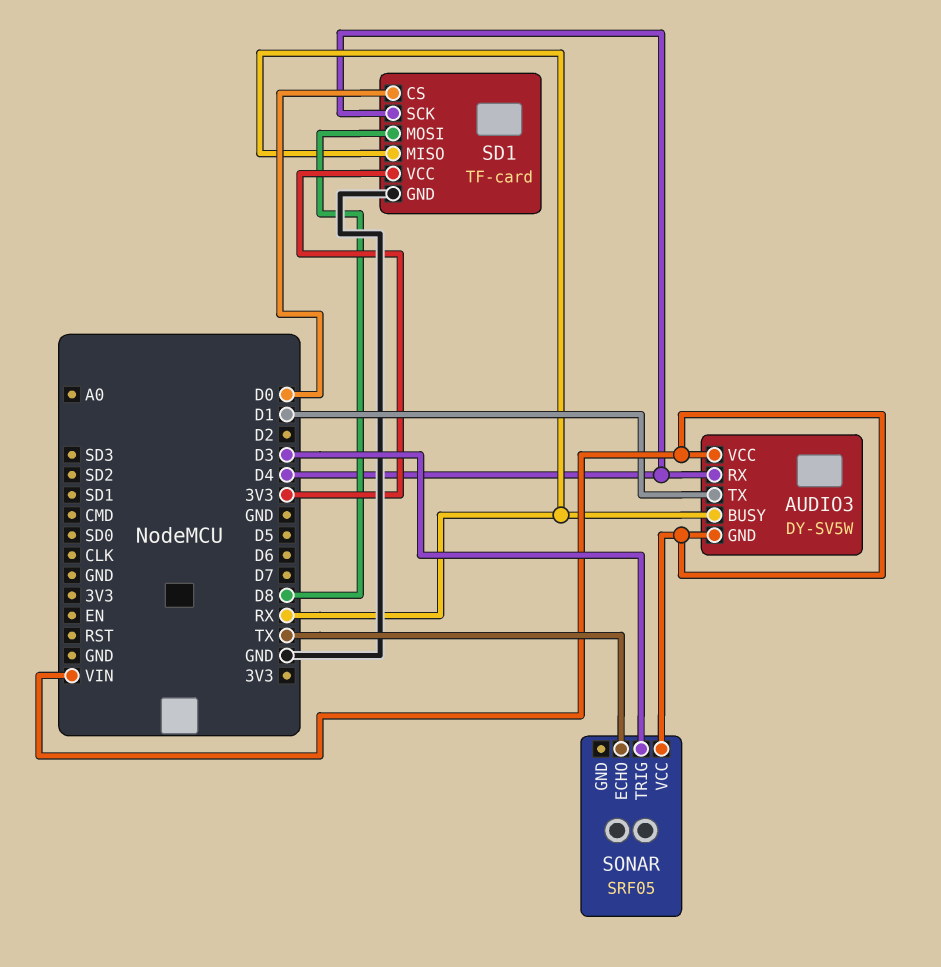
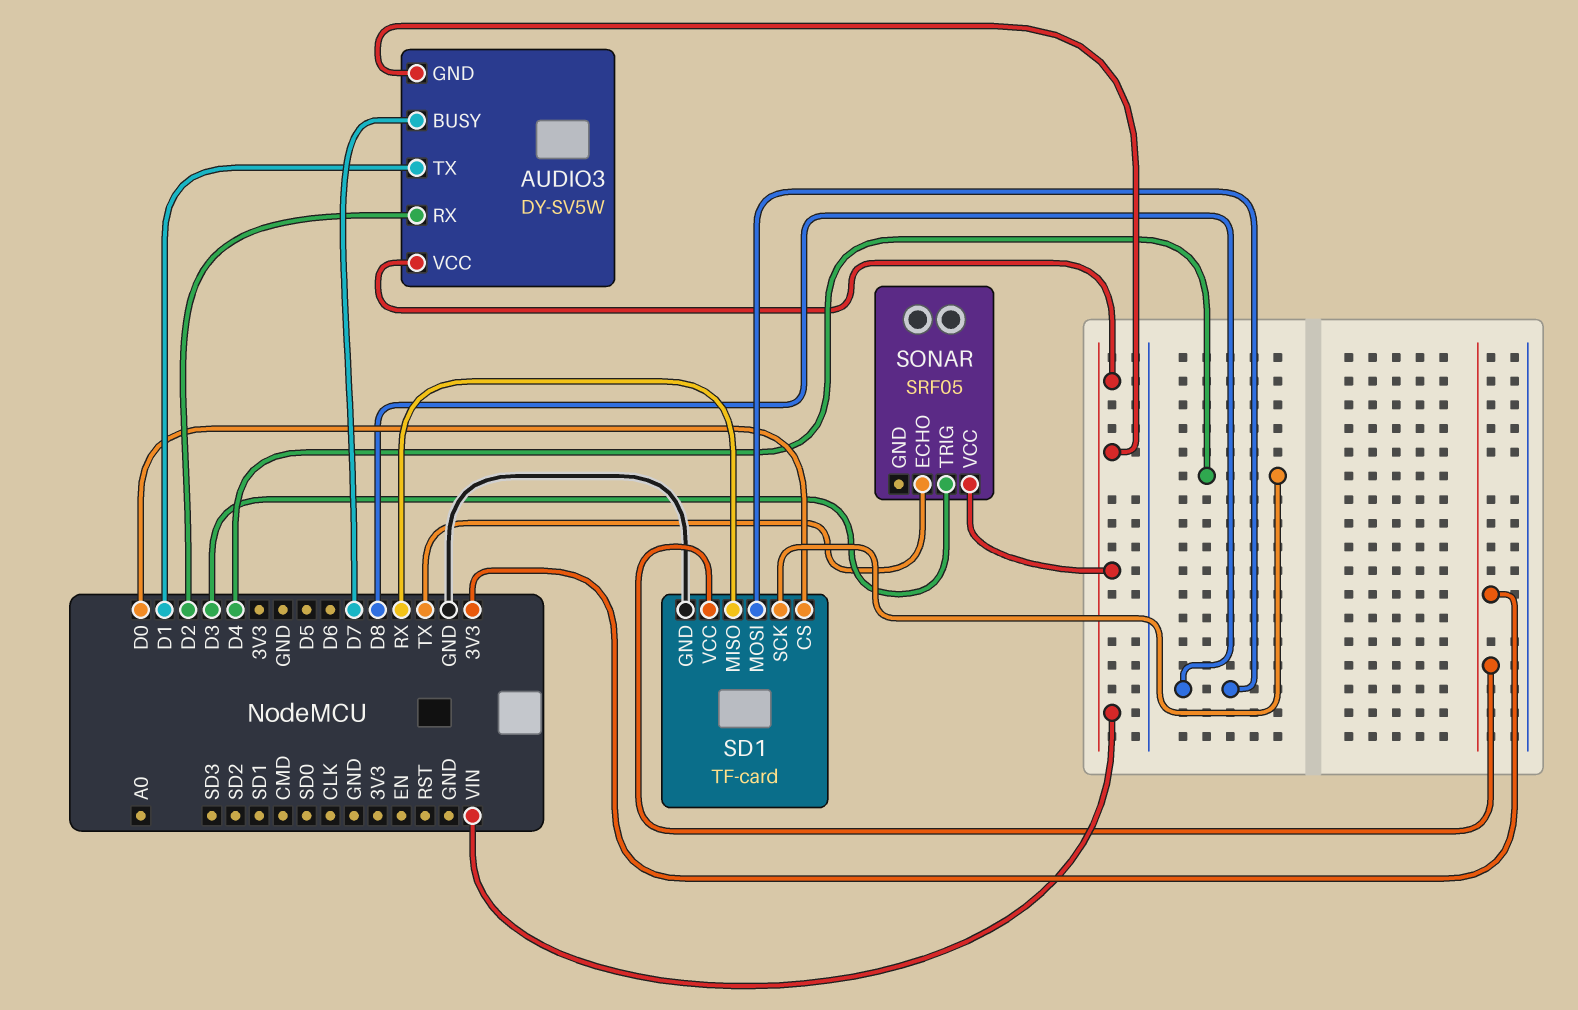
AUDIO3 pin BUSY: RX -> D7
AUDIO3 pin RX: D4 -> D2

